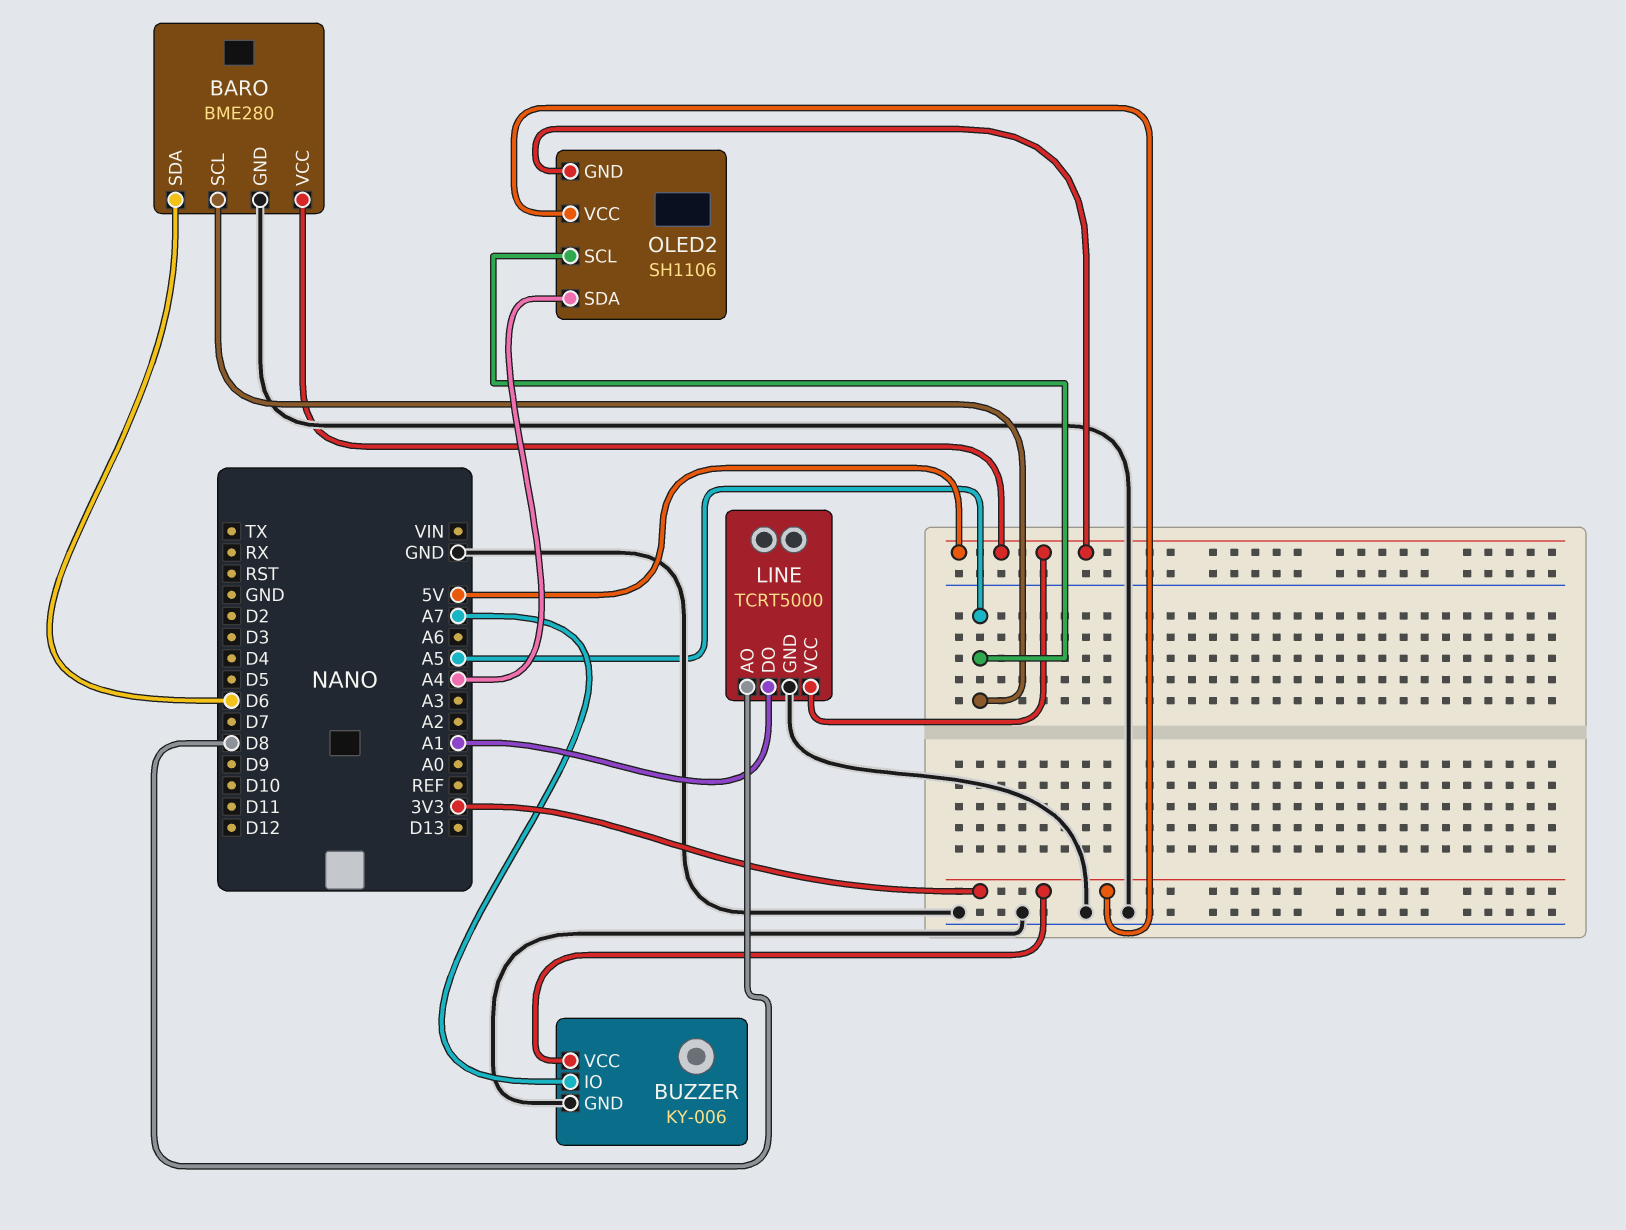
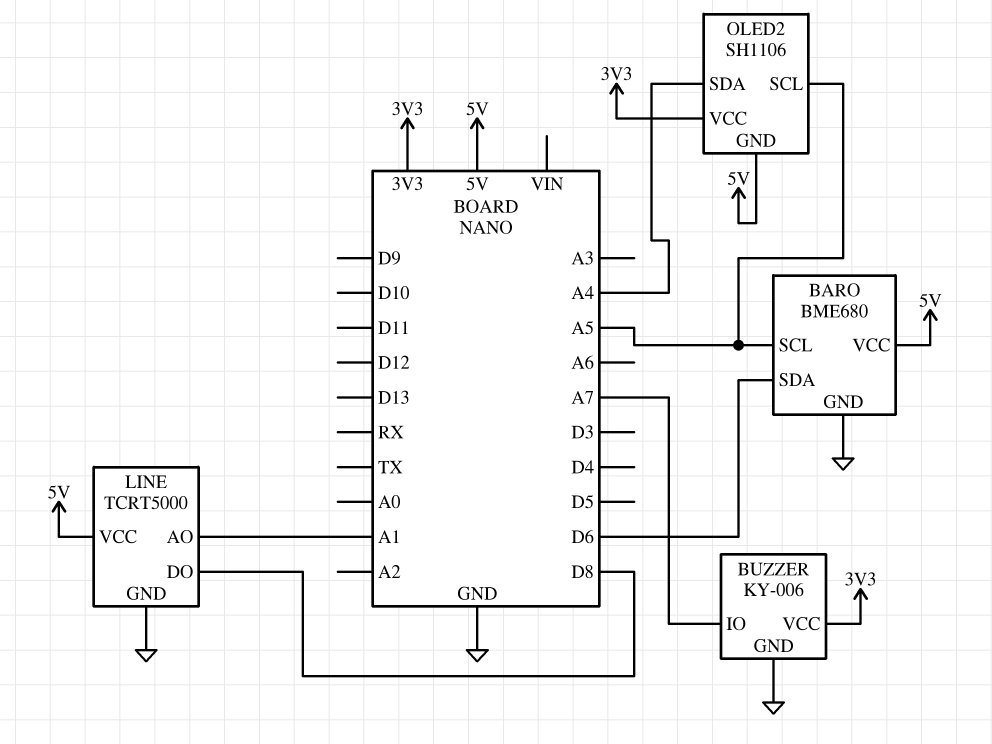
BARO: BME280 -> BME680
LINE pin AO: D8 -> A1
LINE pin DO: A1 -> D8

